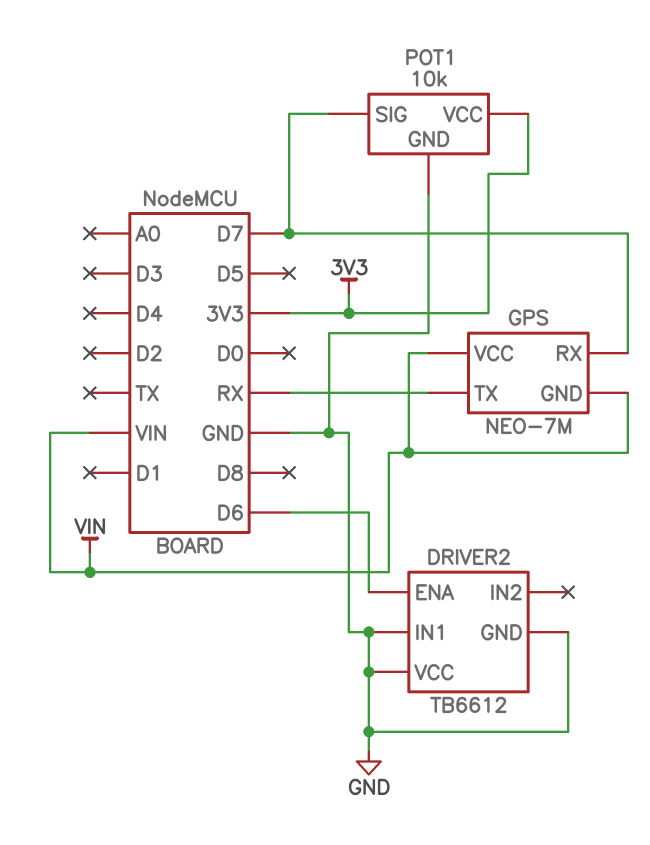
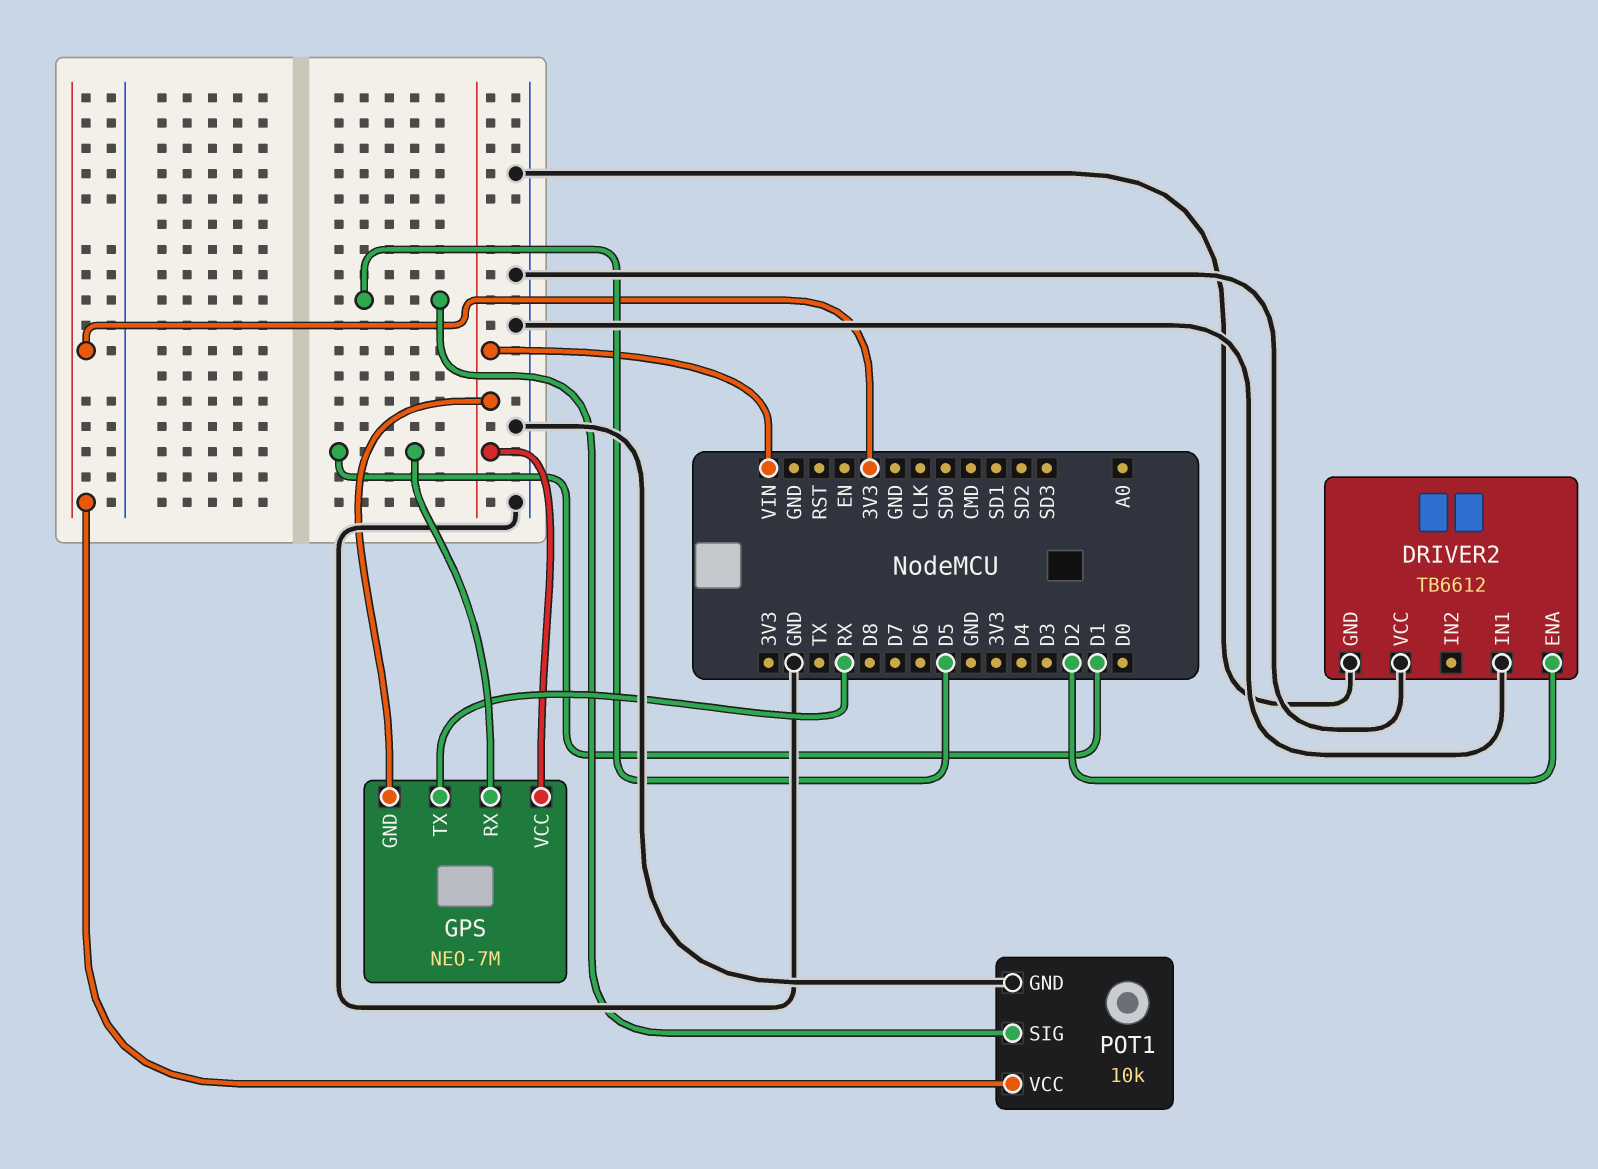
DRIVER2 pin ENA: D6 -> D2
GPS pin RX: D7 -> D1
POT1 pin SIG: D7 -> D5

